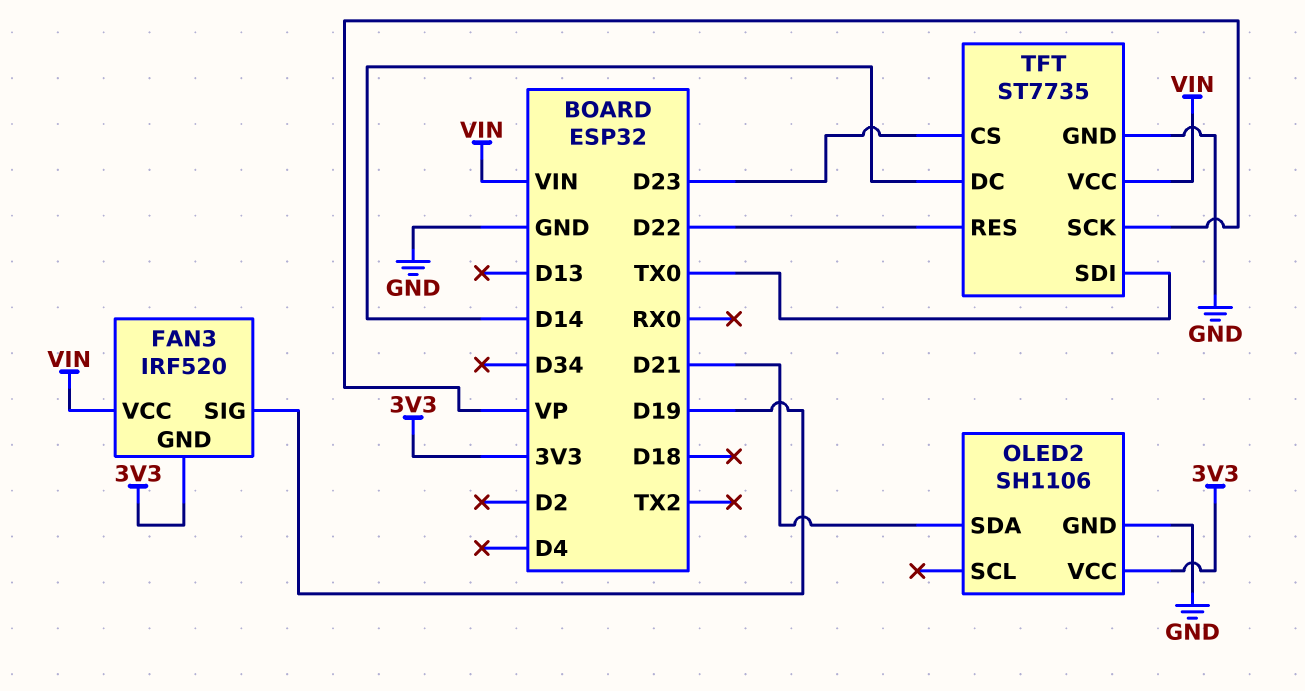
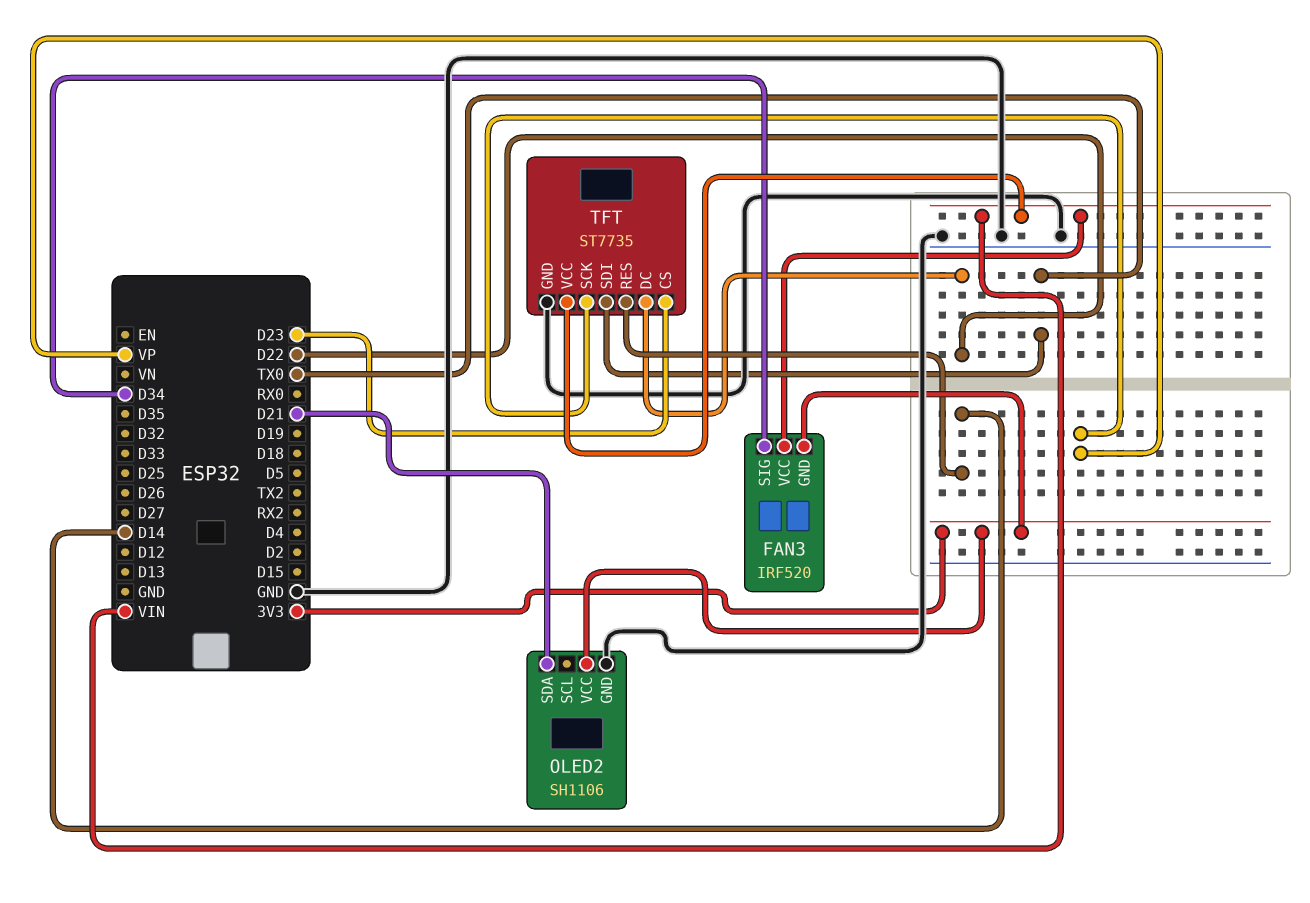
FAN3 pin SIG: D19 -> D34
TFT pin DC: D14 -> D22
TFT pin RES: D22 -> D14

